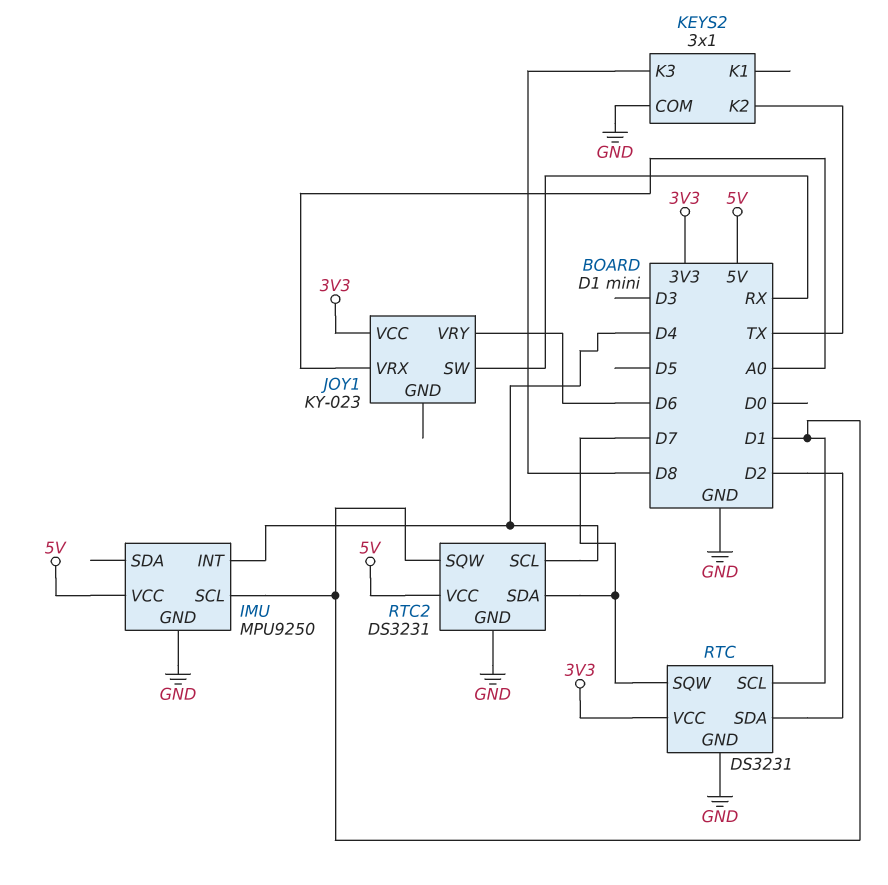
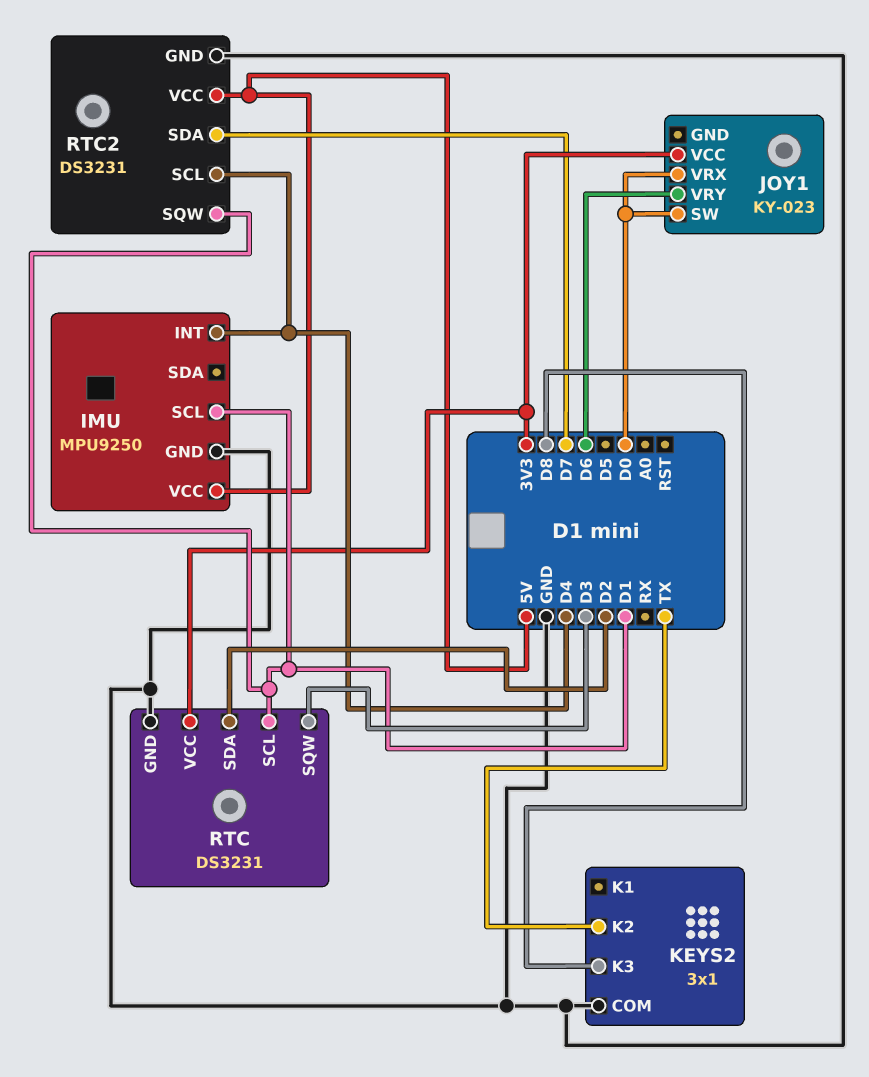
JOY1 pin SW: RX -> D0
JOY1 pin VRX: A0 -> D0
RTC pin SQW: D7 -> D3

